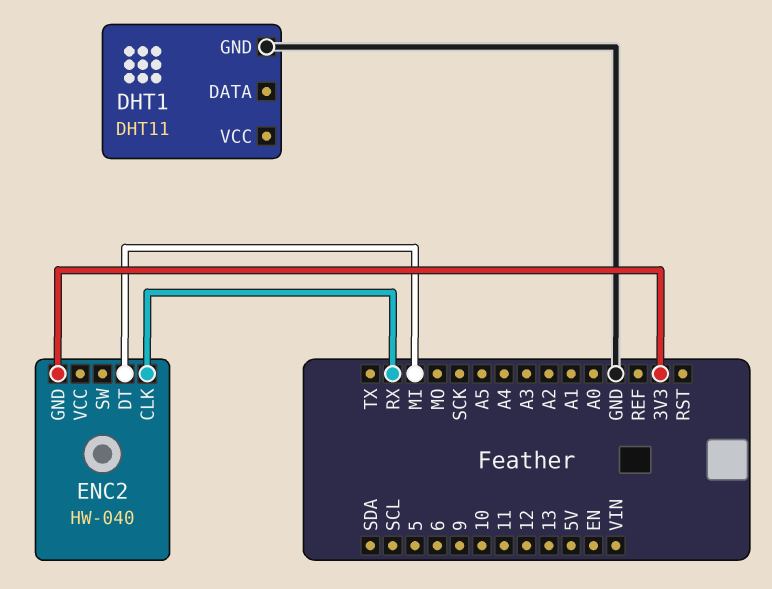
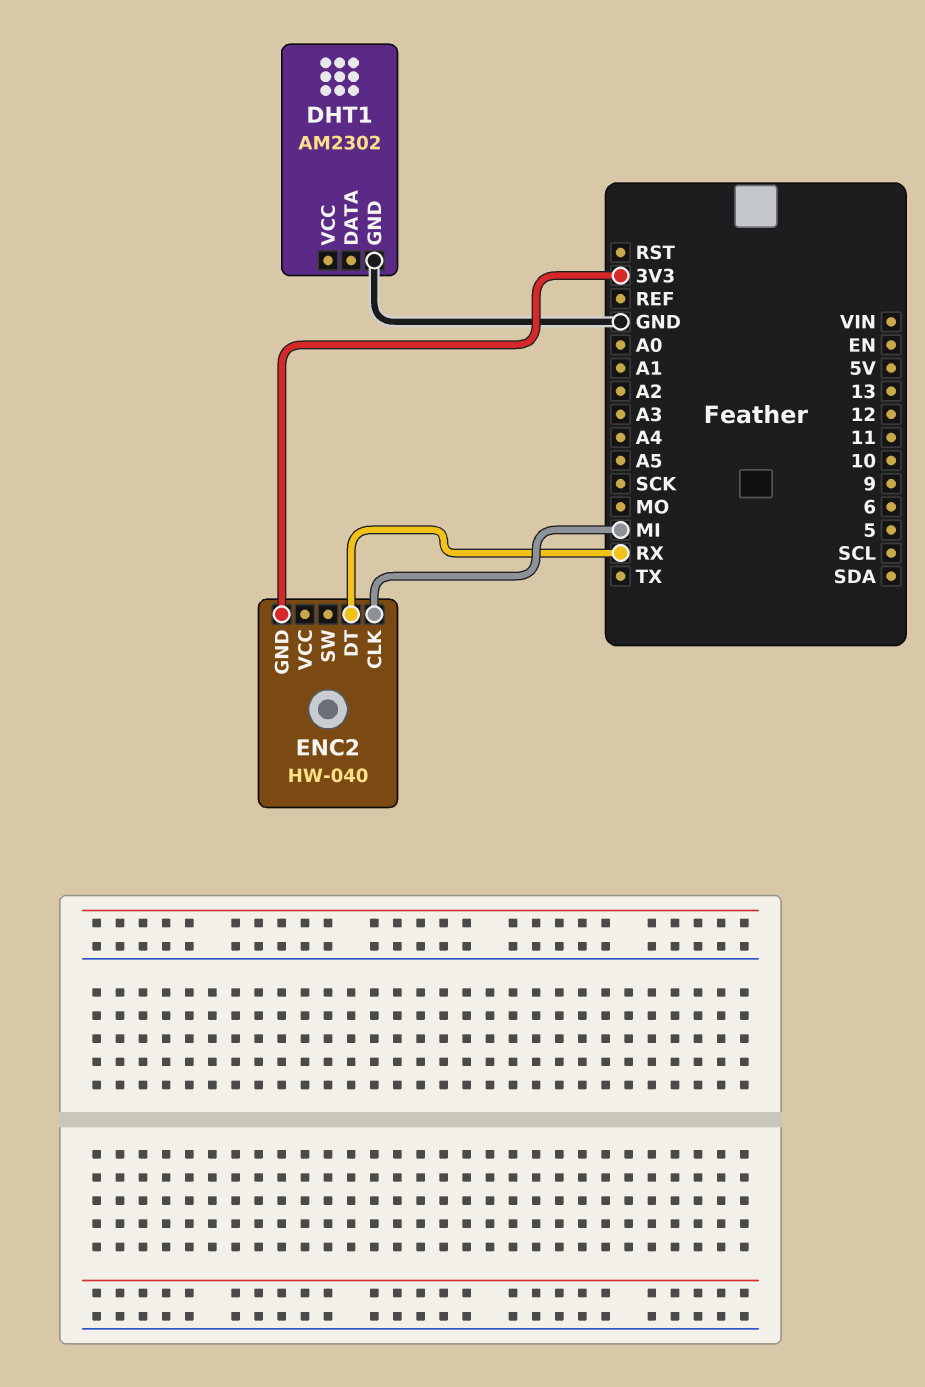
DHT1: DHT11 -> AM2302
ENC2 pin CLK: RX -> MI
ENC2 pin DT: MI -> RX

